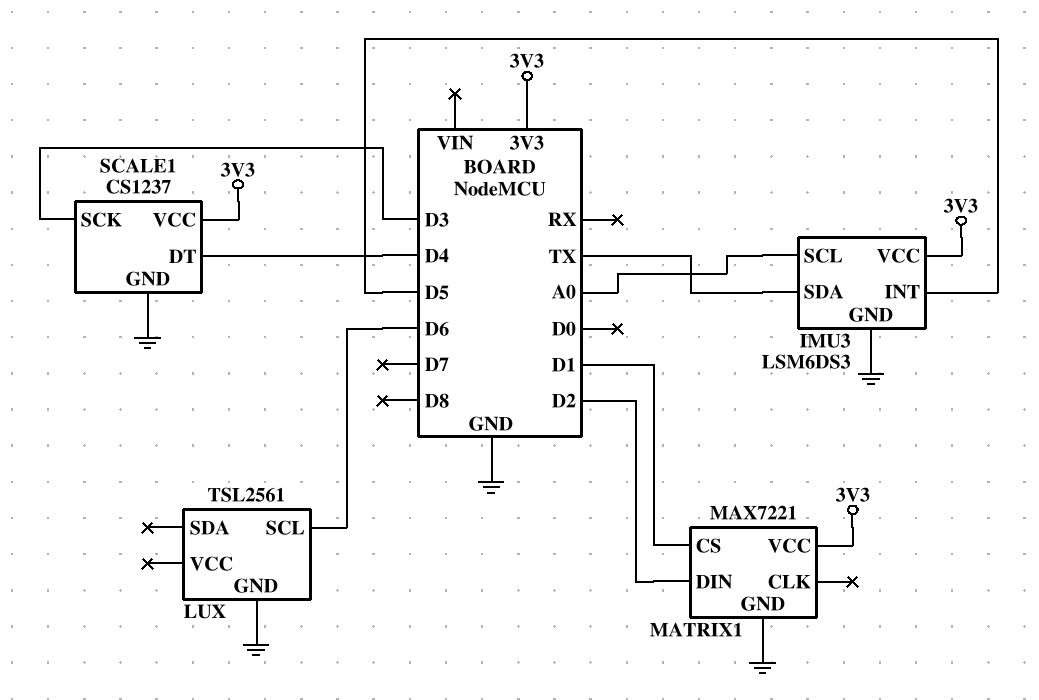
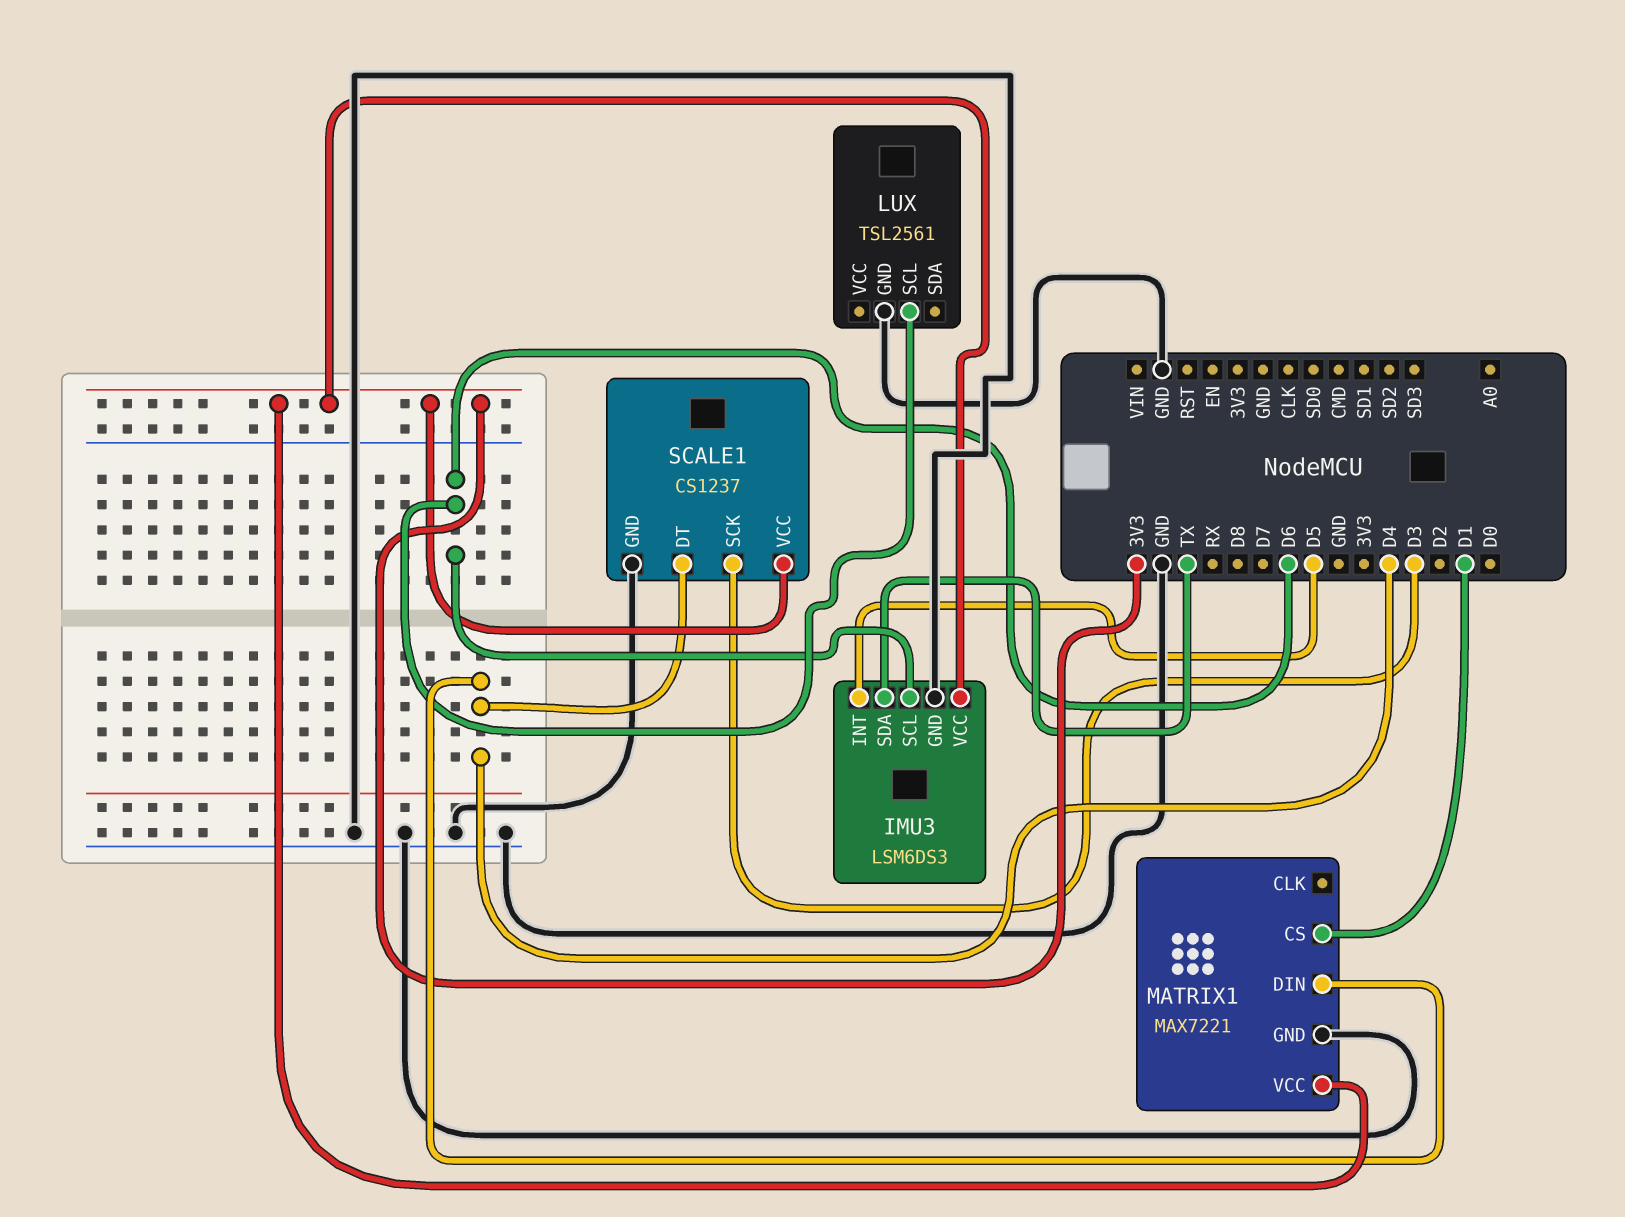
IMU3 pin SCL: A0 -> D6
MATRIX1 pin DIN: D2 -> D4

